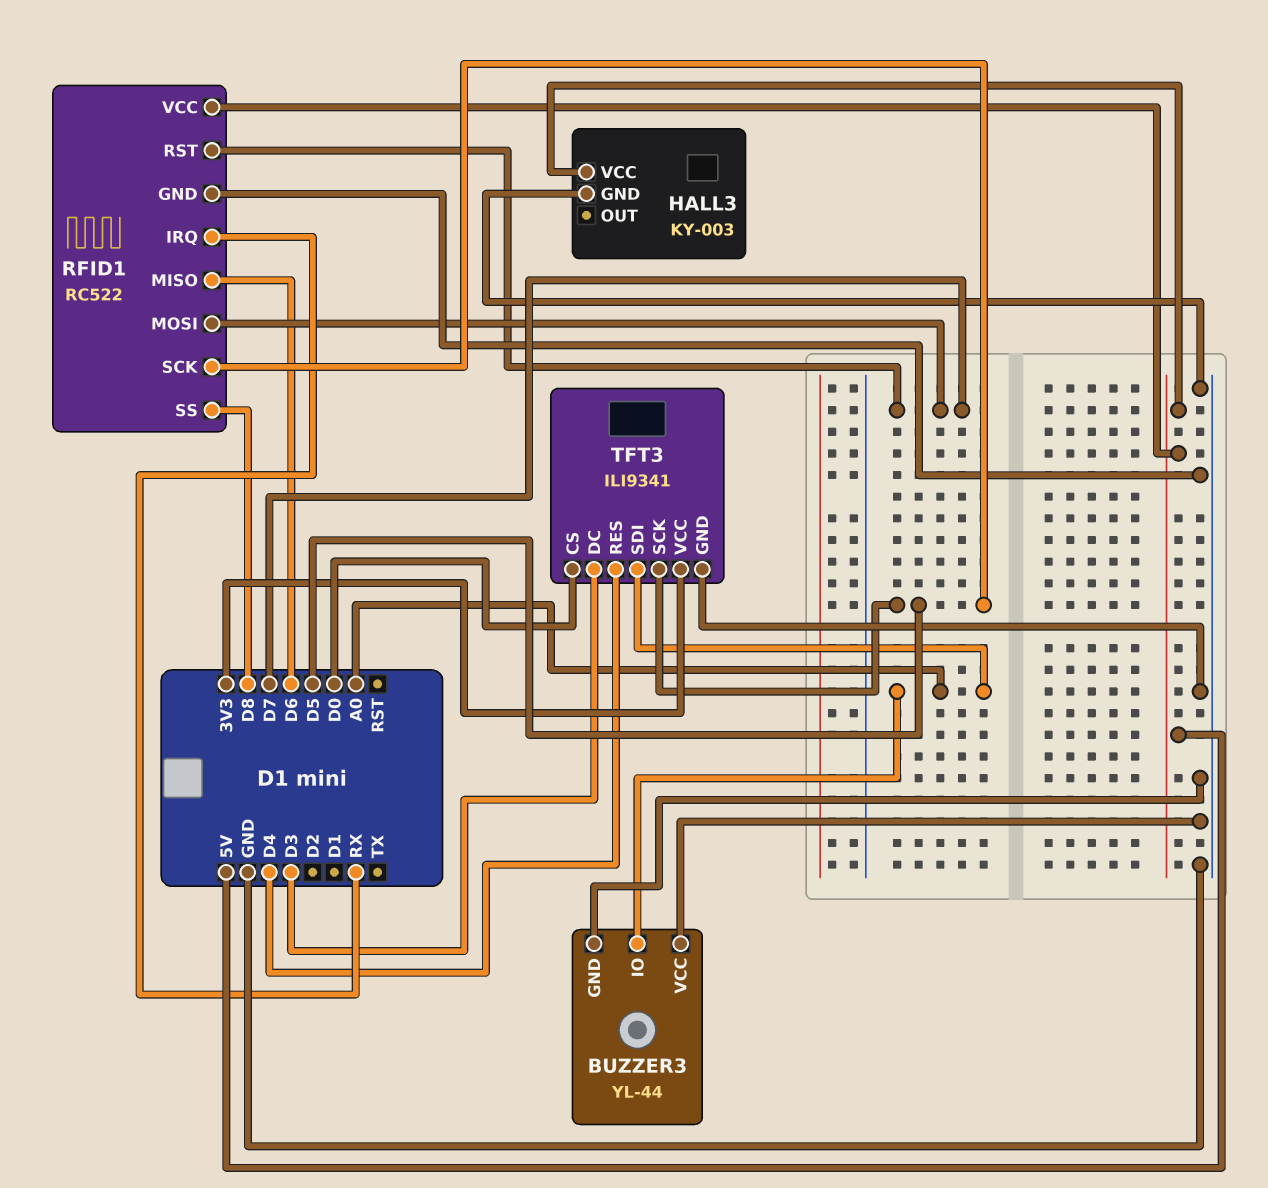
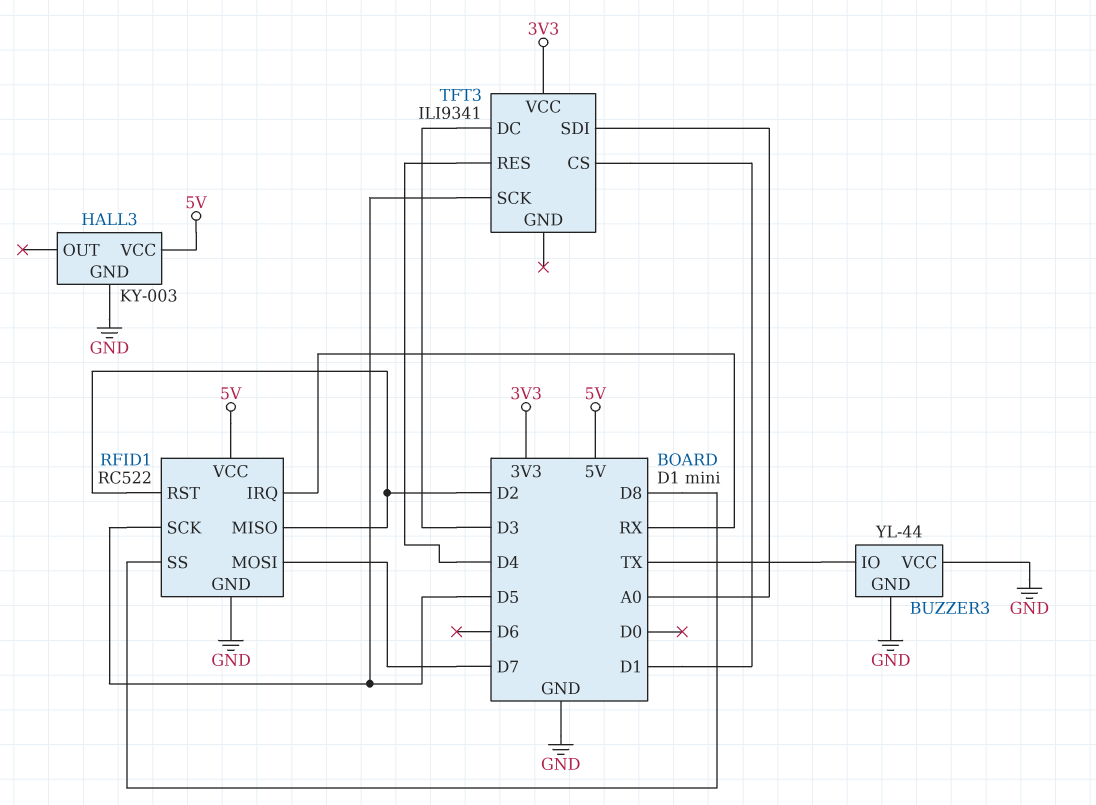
BUZZER3 pin IO: A0 -> TX
RFID1 pin MISO: D6 -> D2
RFID1 pin RST: D7 -> D2
TFT3 pin CS: D0 -> D1
TFT3 pin GND: GND -> none

